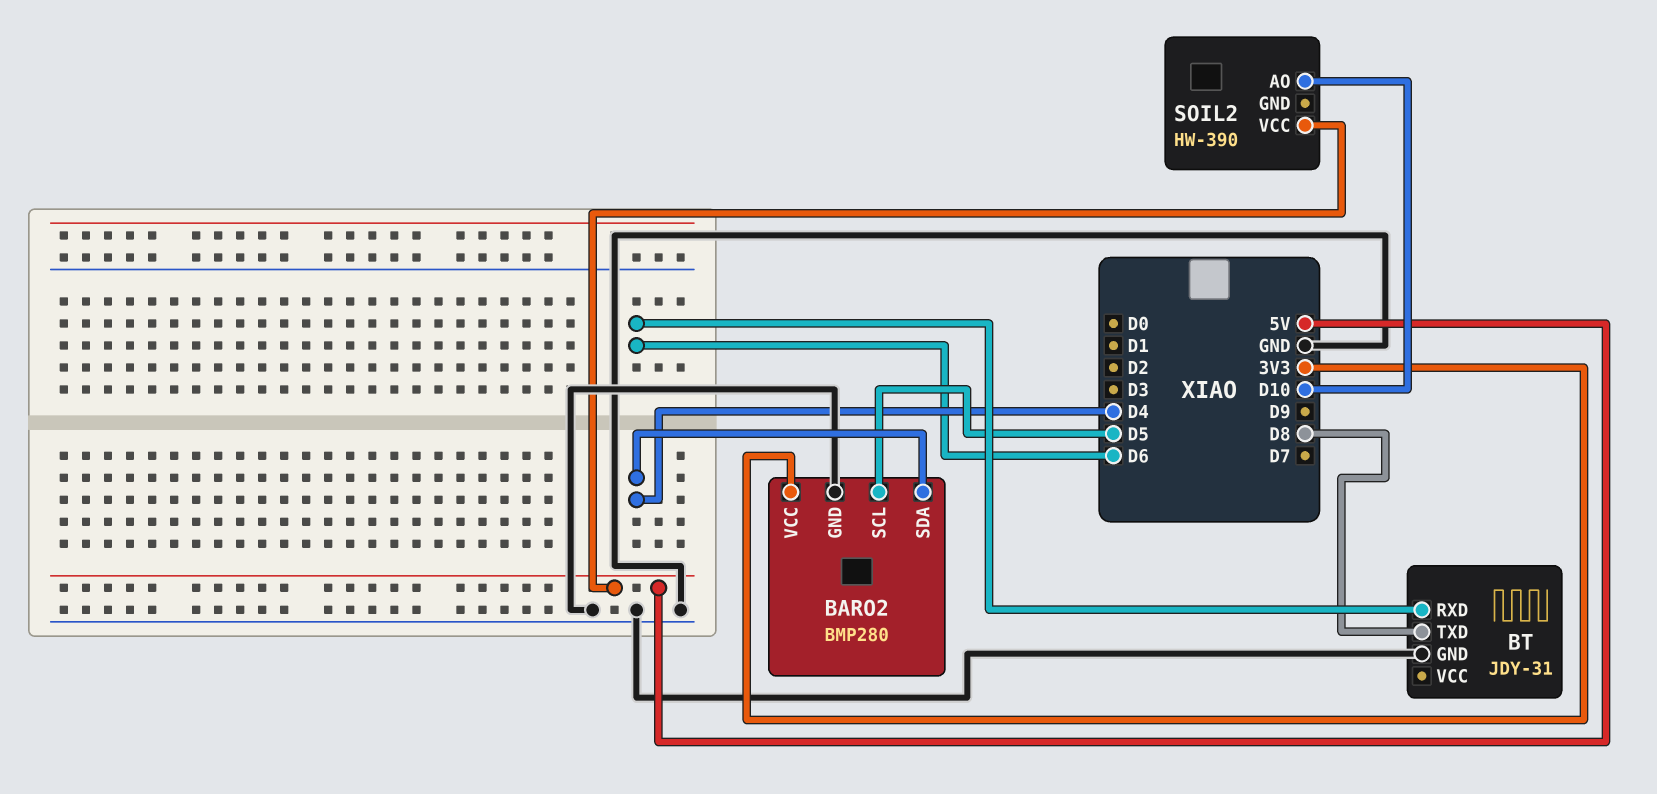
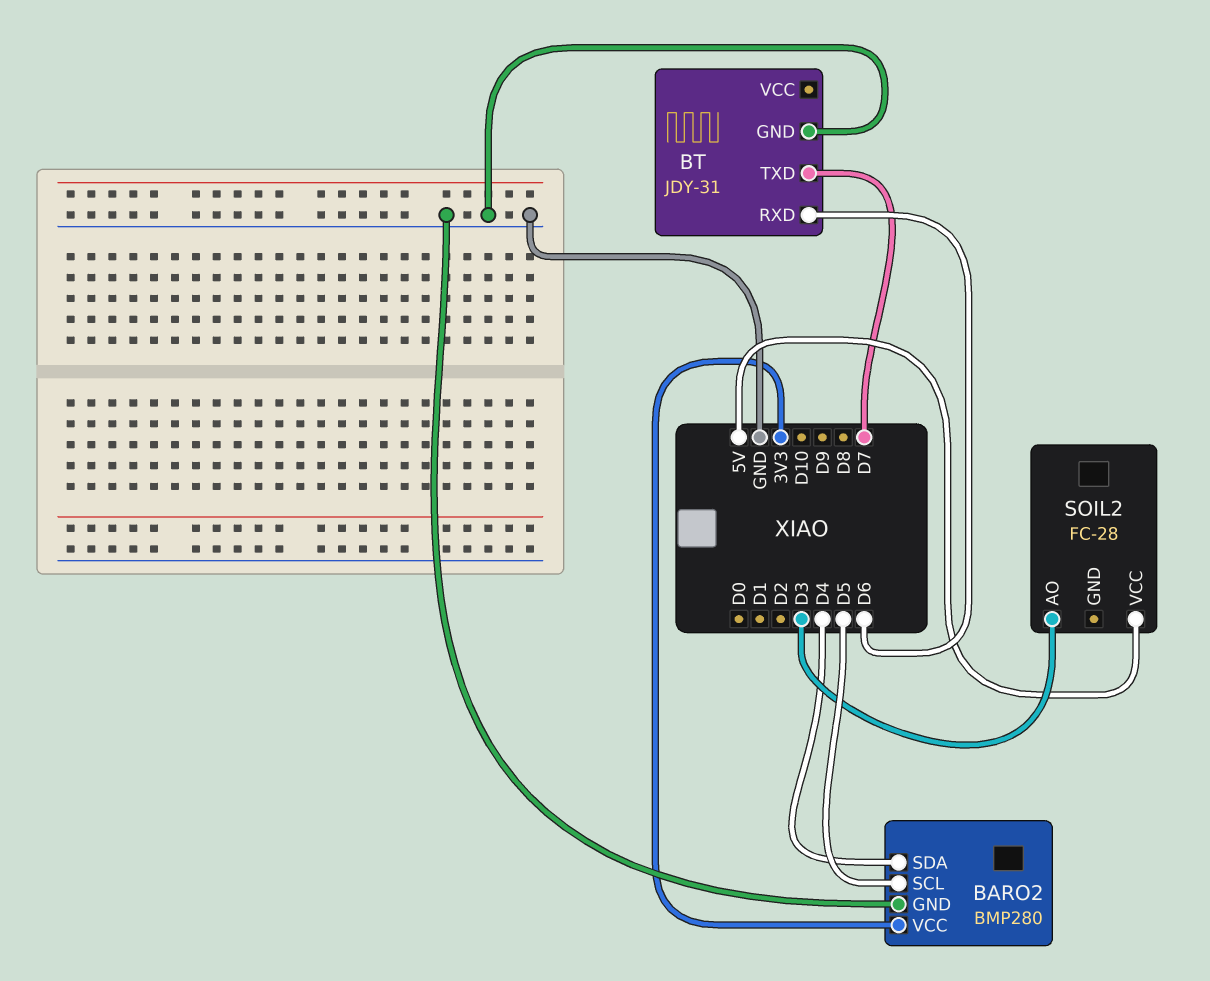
BT pin TXD: D8 -> D7
SOIL2: HW-390 -> FC-28
SOIL2 pin AO: D10 -> D3

